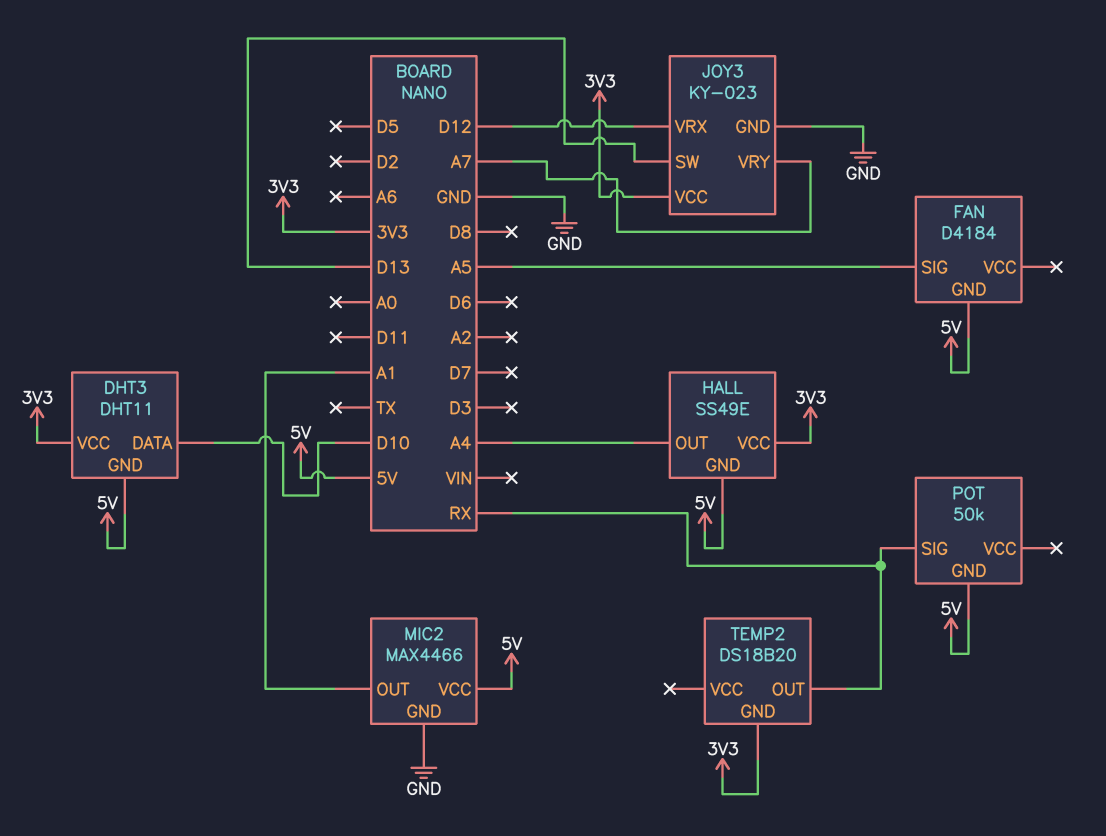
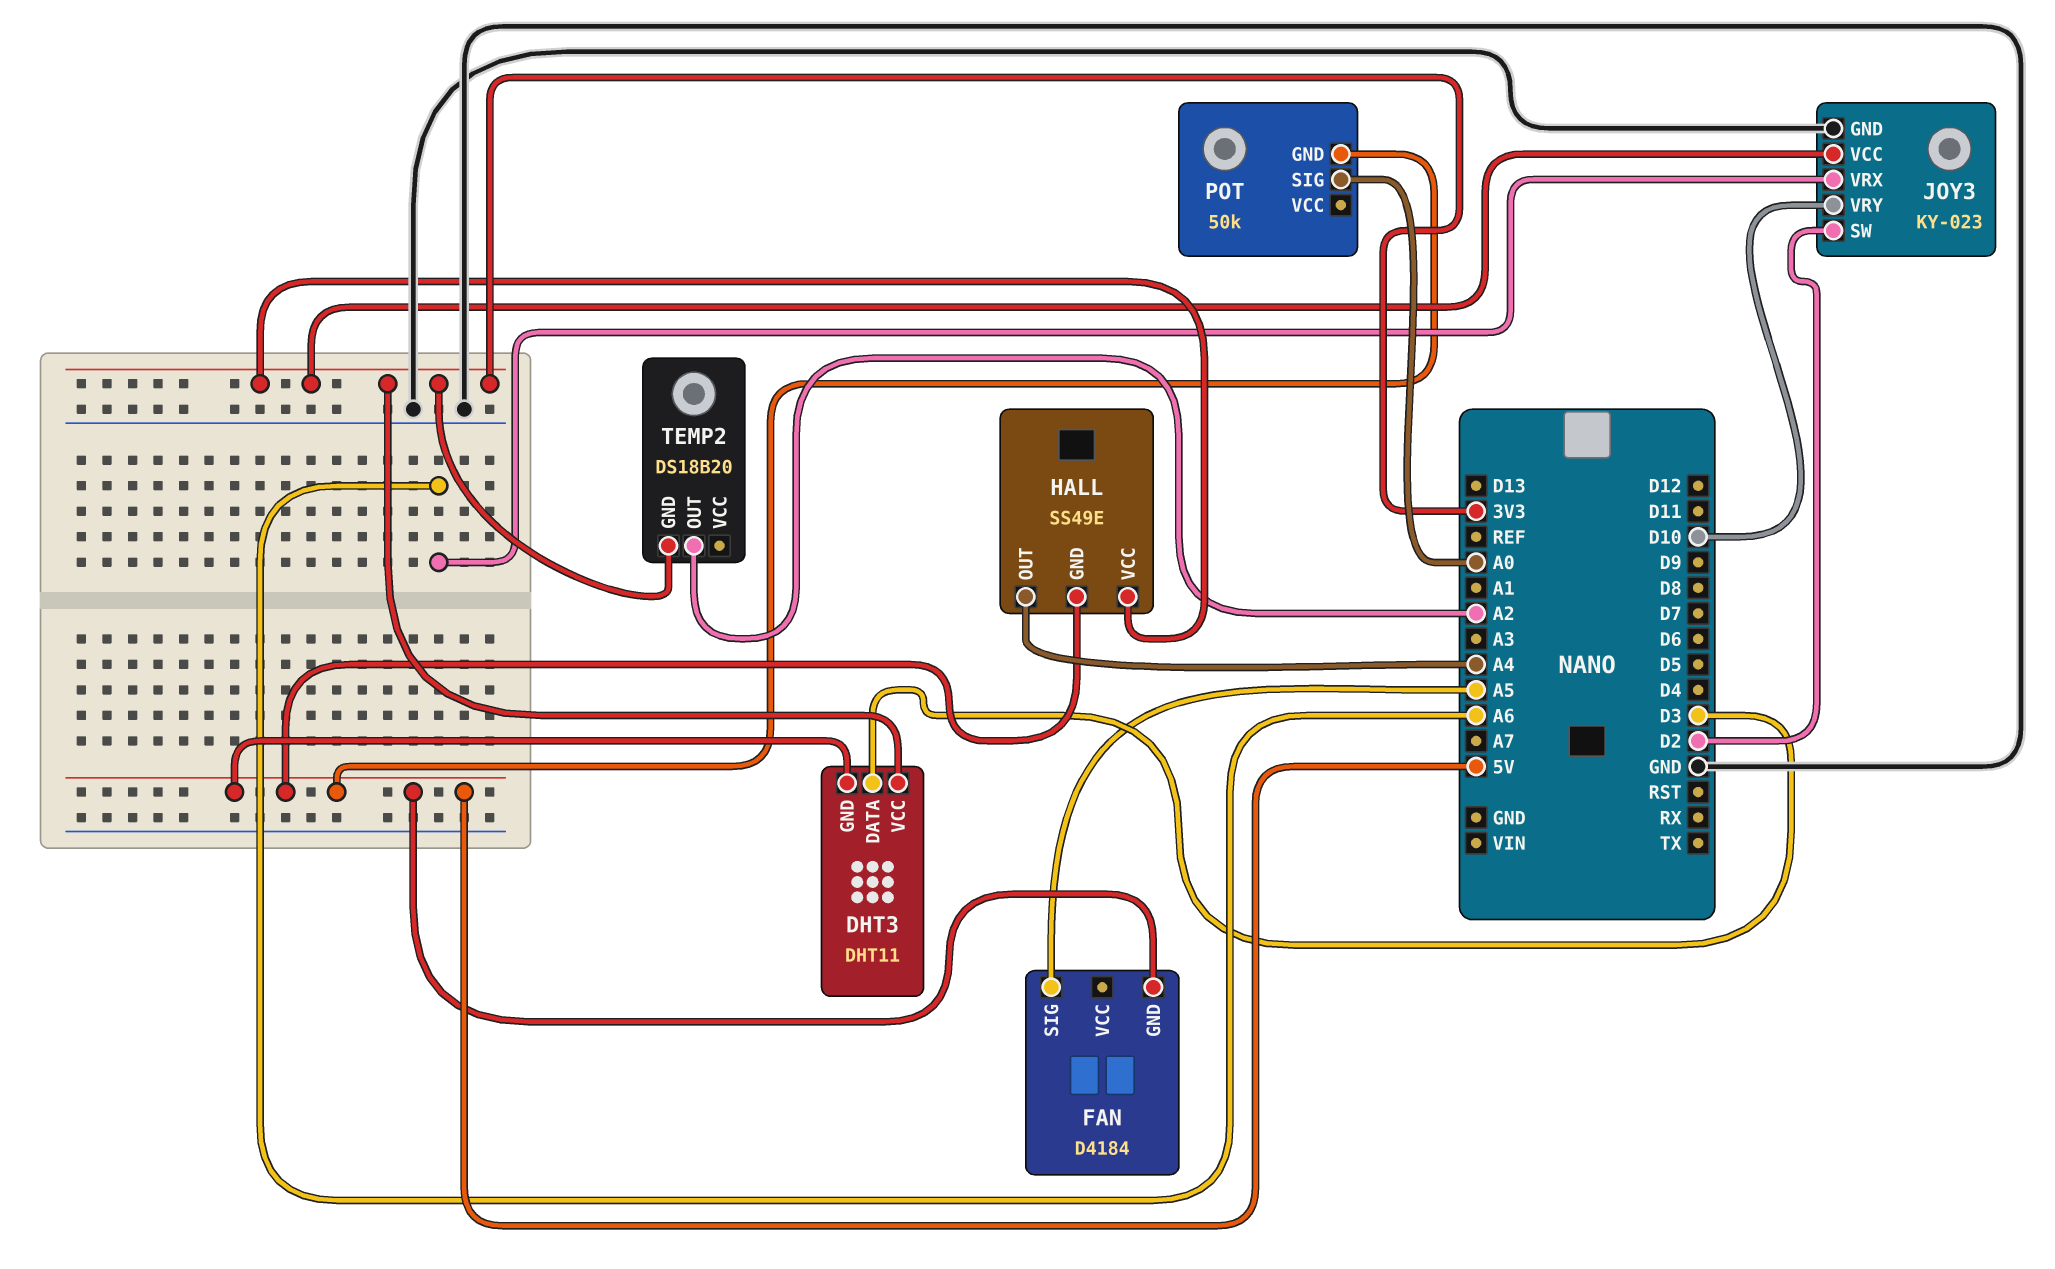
DHT3 pin DATA: D10 -> D3
JOY3 pin SW: D13 -> D2
JOY3 pin VRX: D12 -> A6
JOY3 pin VRY: A7 -> D10
MIC2: MAX4466 -> none
MIC2 pin GND: GND -> none
MIC2 pin OUT: A1 -> none
MIC2 pin VCC: 5V -> none
POT pin SIG: RX -> A0
TEMP2 pin OUT: RX -> A2

